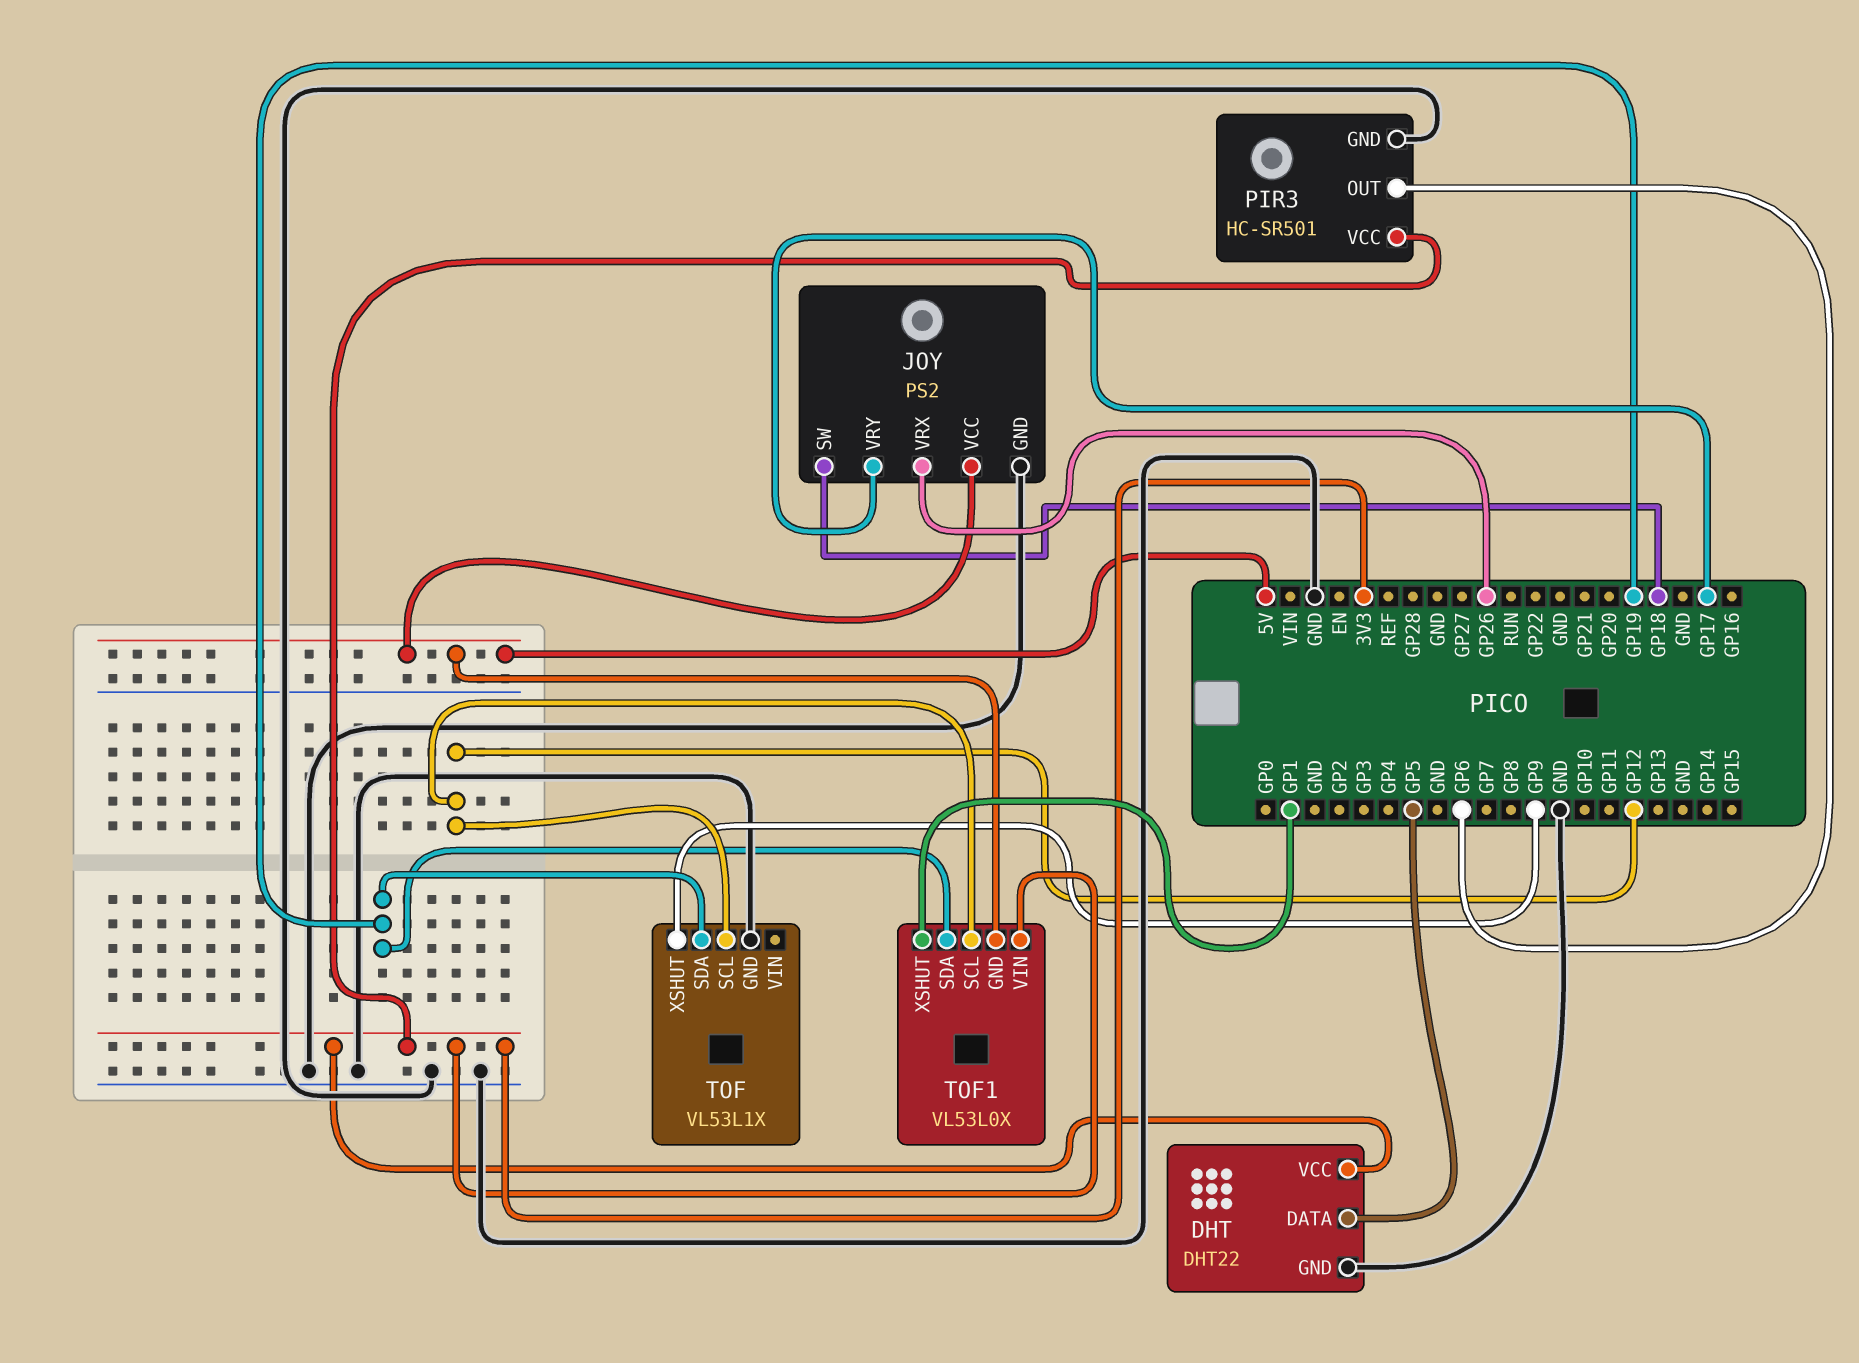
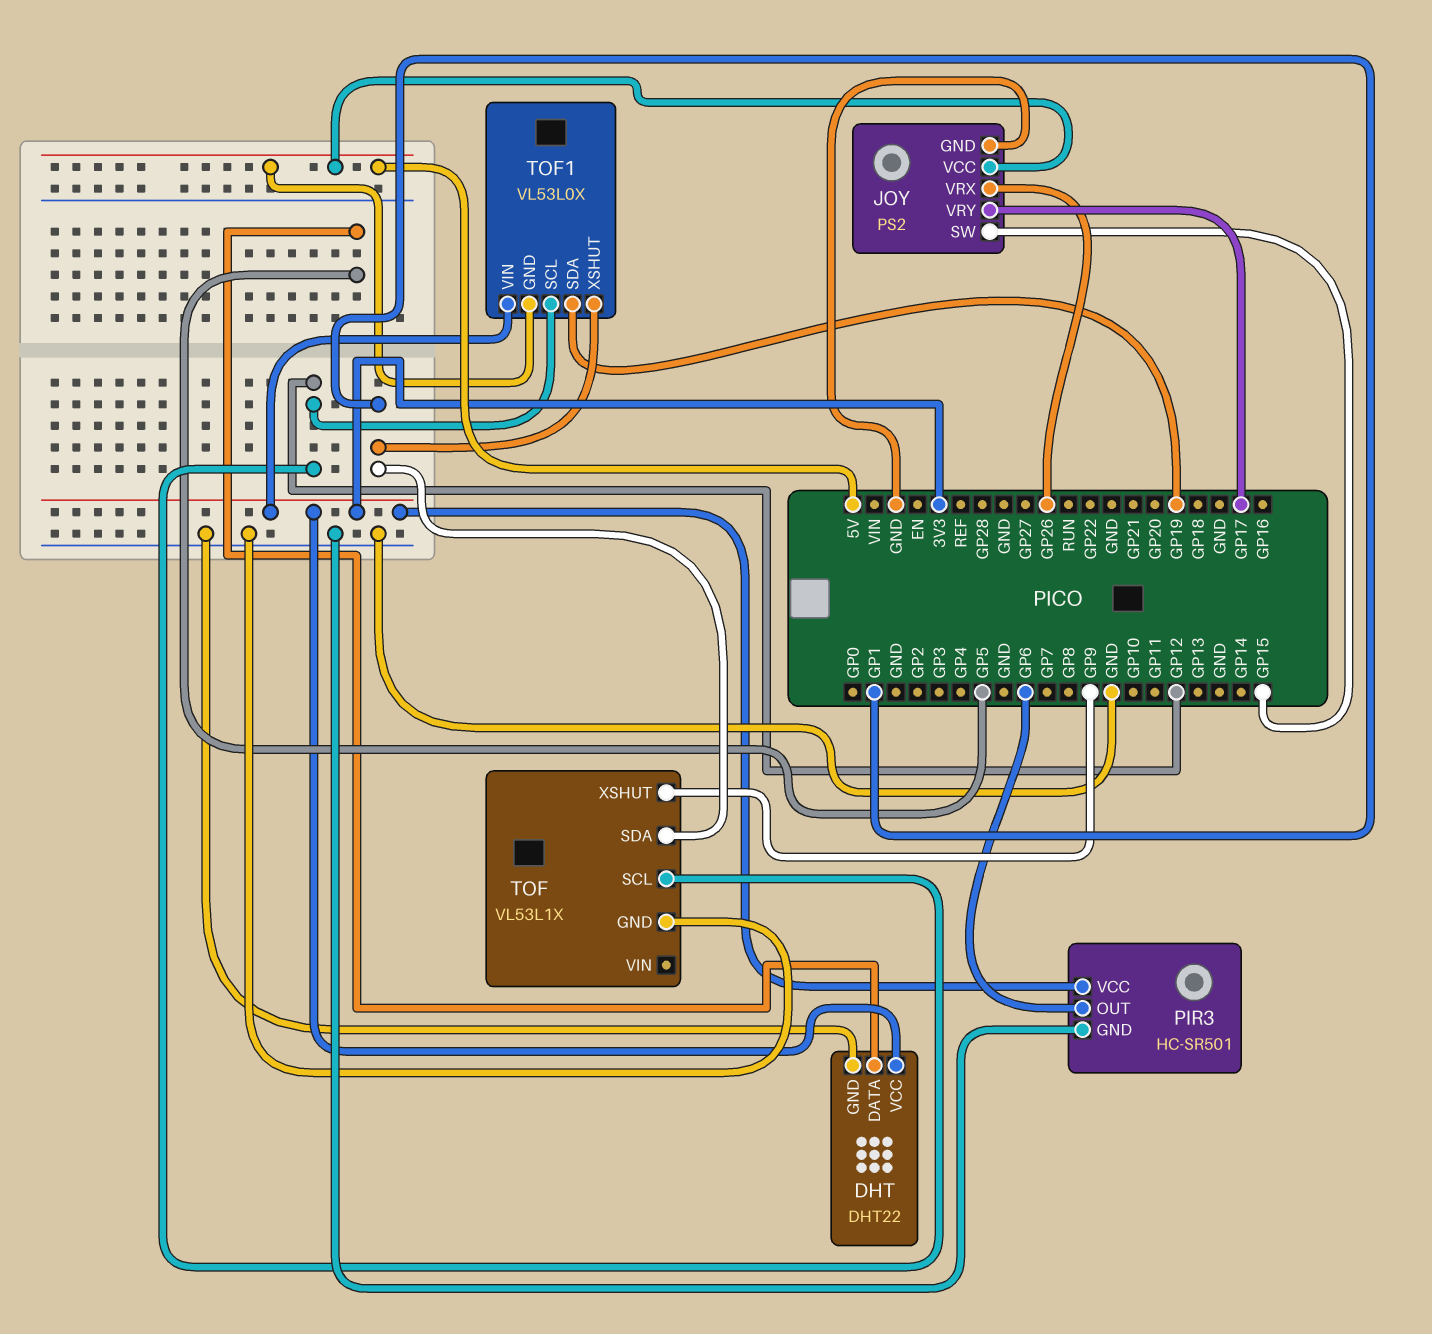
JOY pin SW: GP18 -> GP15
TOF pin SDA: GP19 -> GP1

